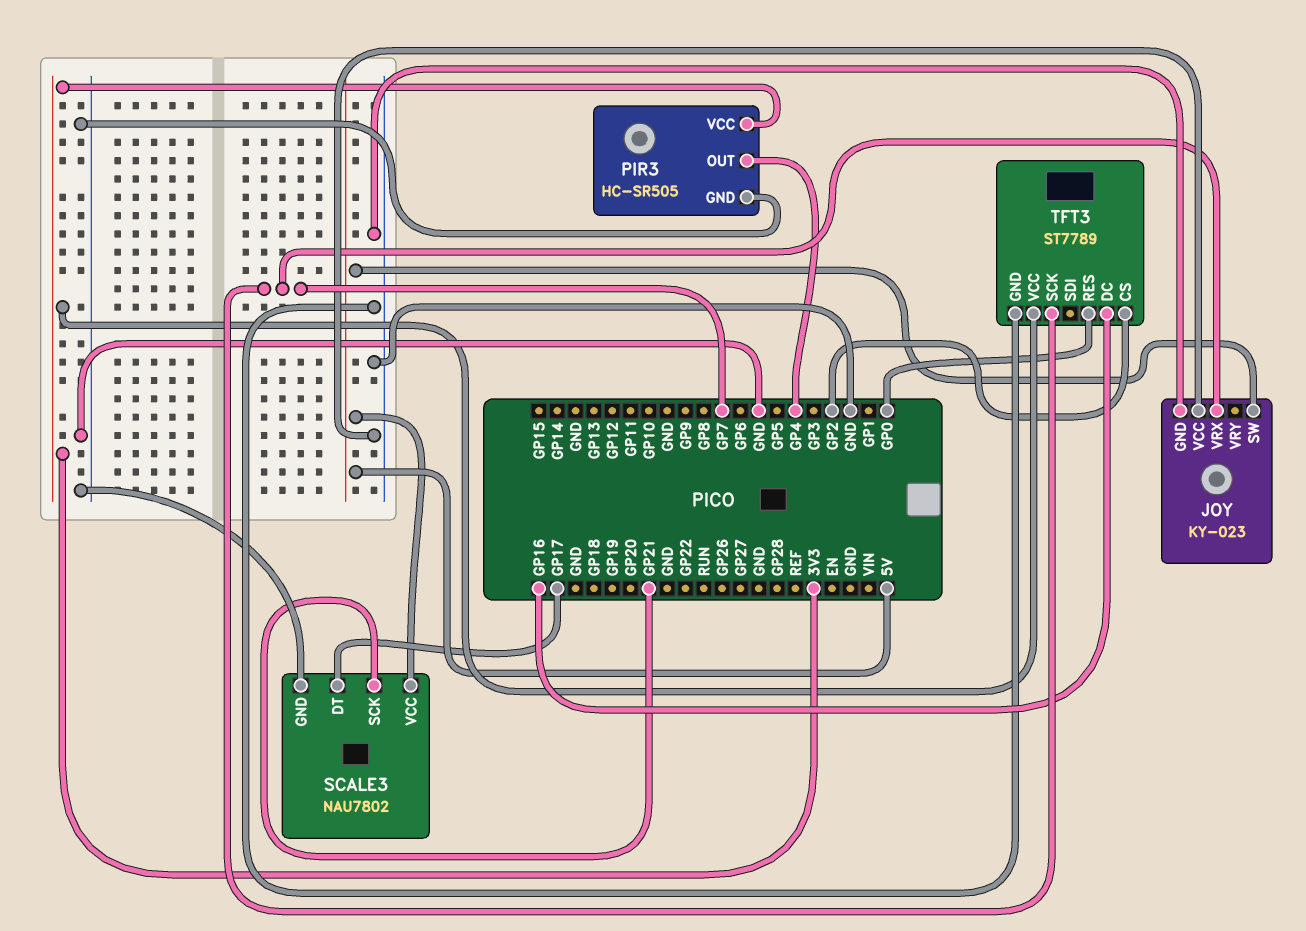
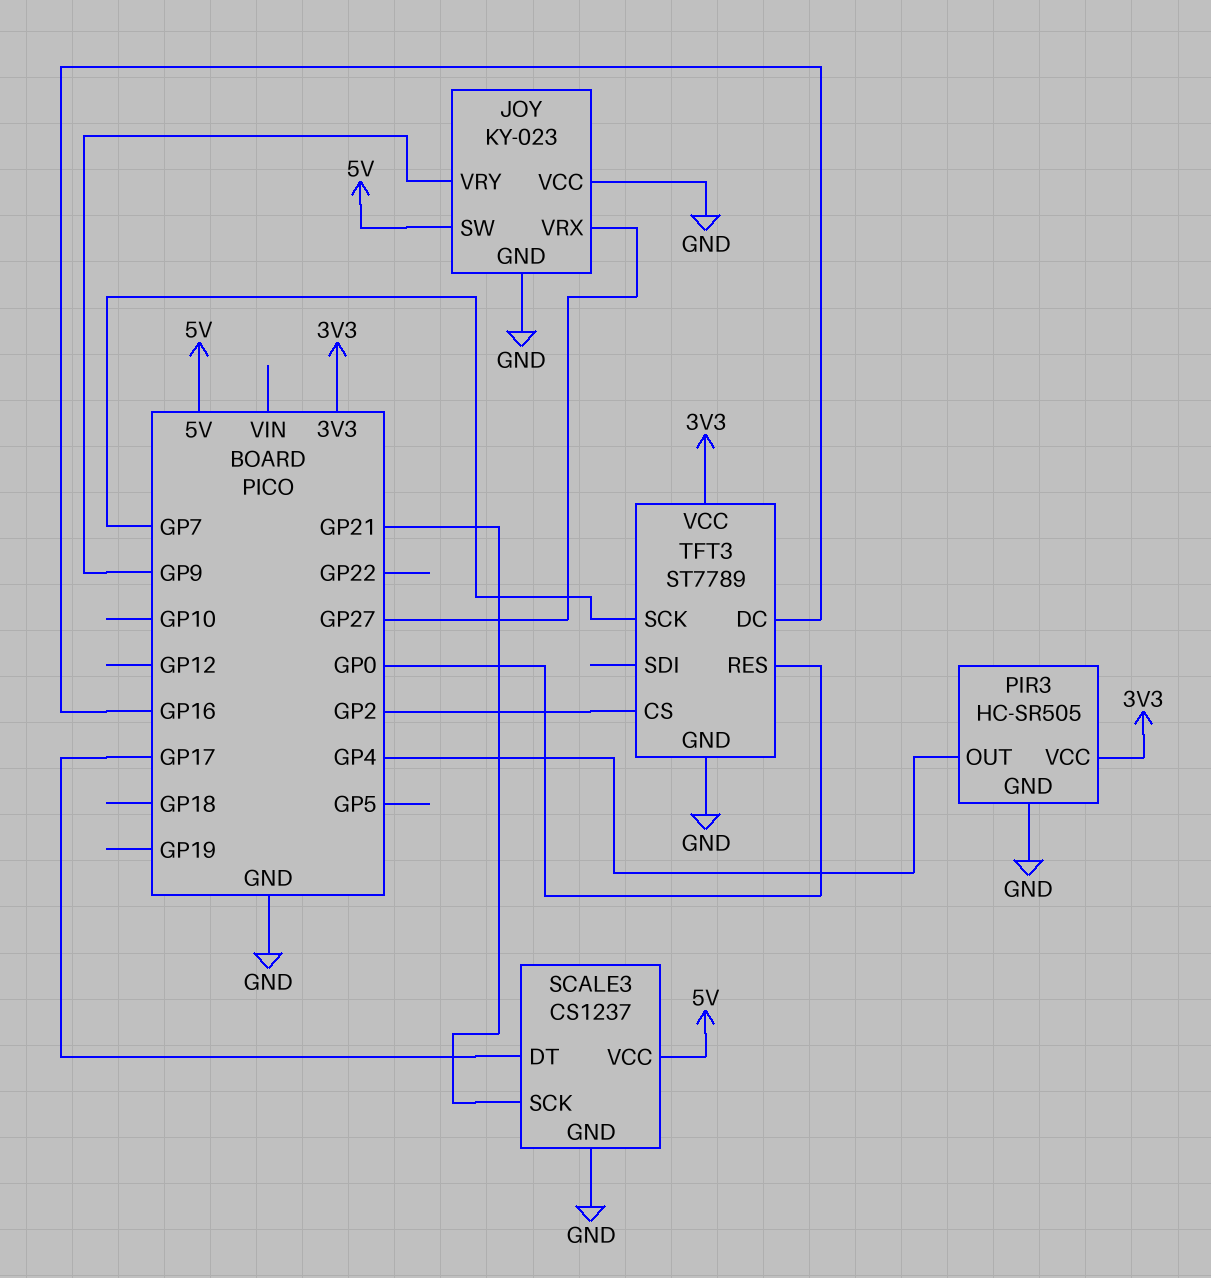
JOY pin VRX: GP7 -> GP27
JOY pin VRY: none -> GP9
SCALE3: NAU7802 -> CS1237

